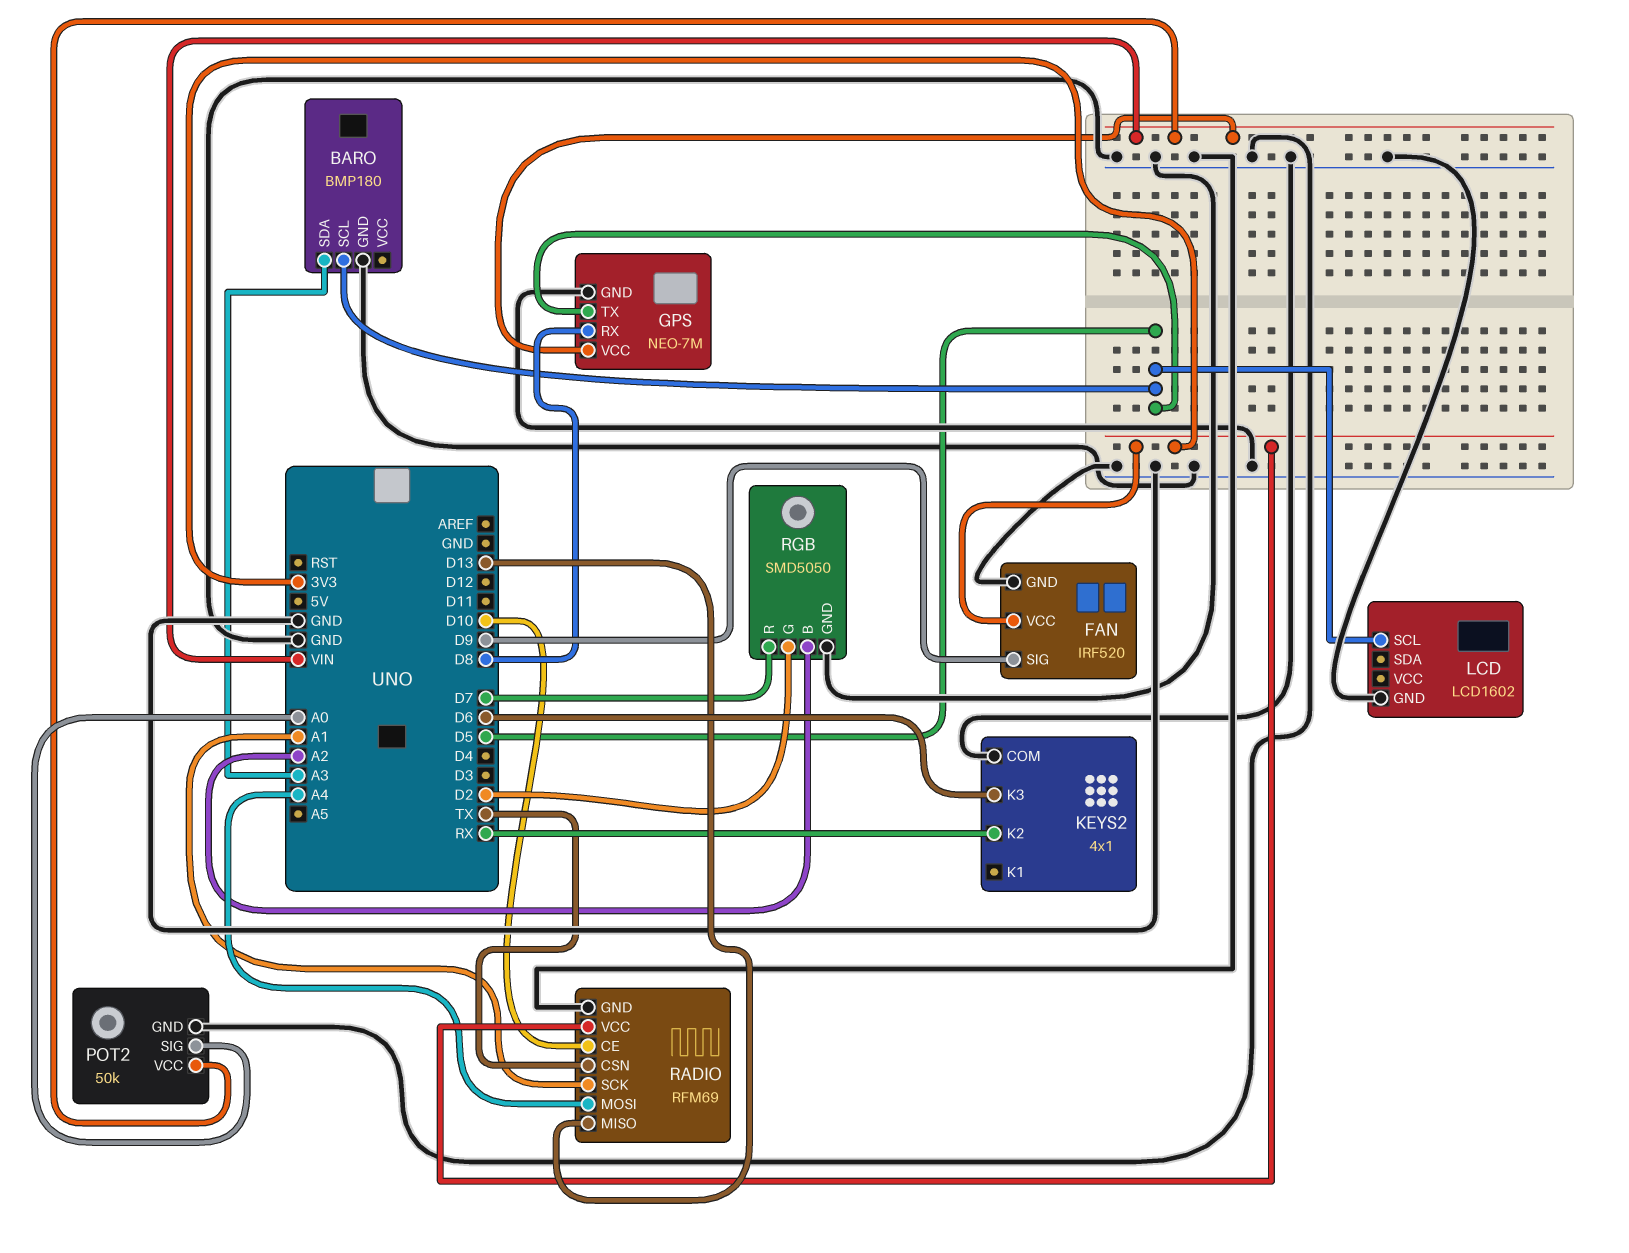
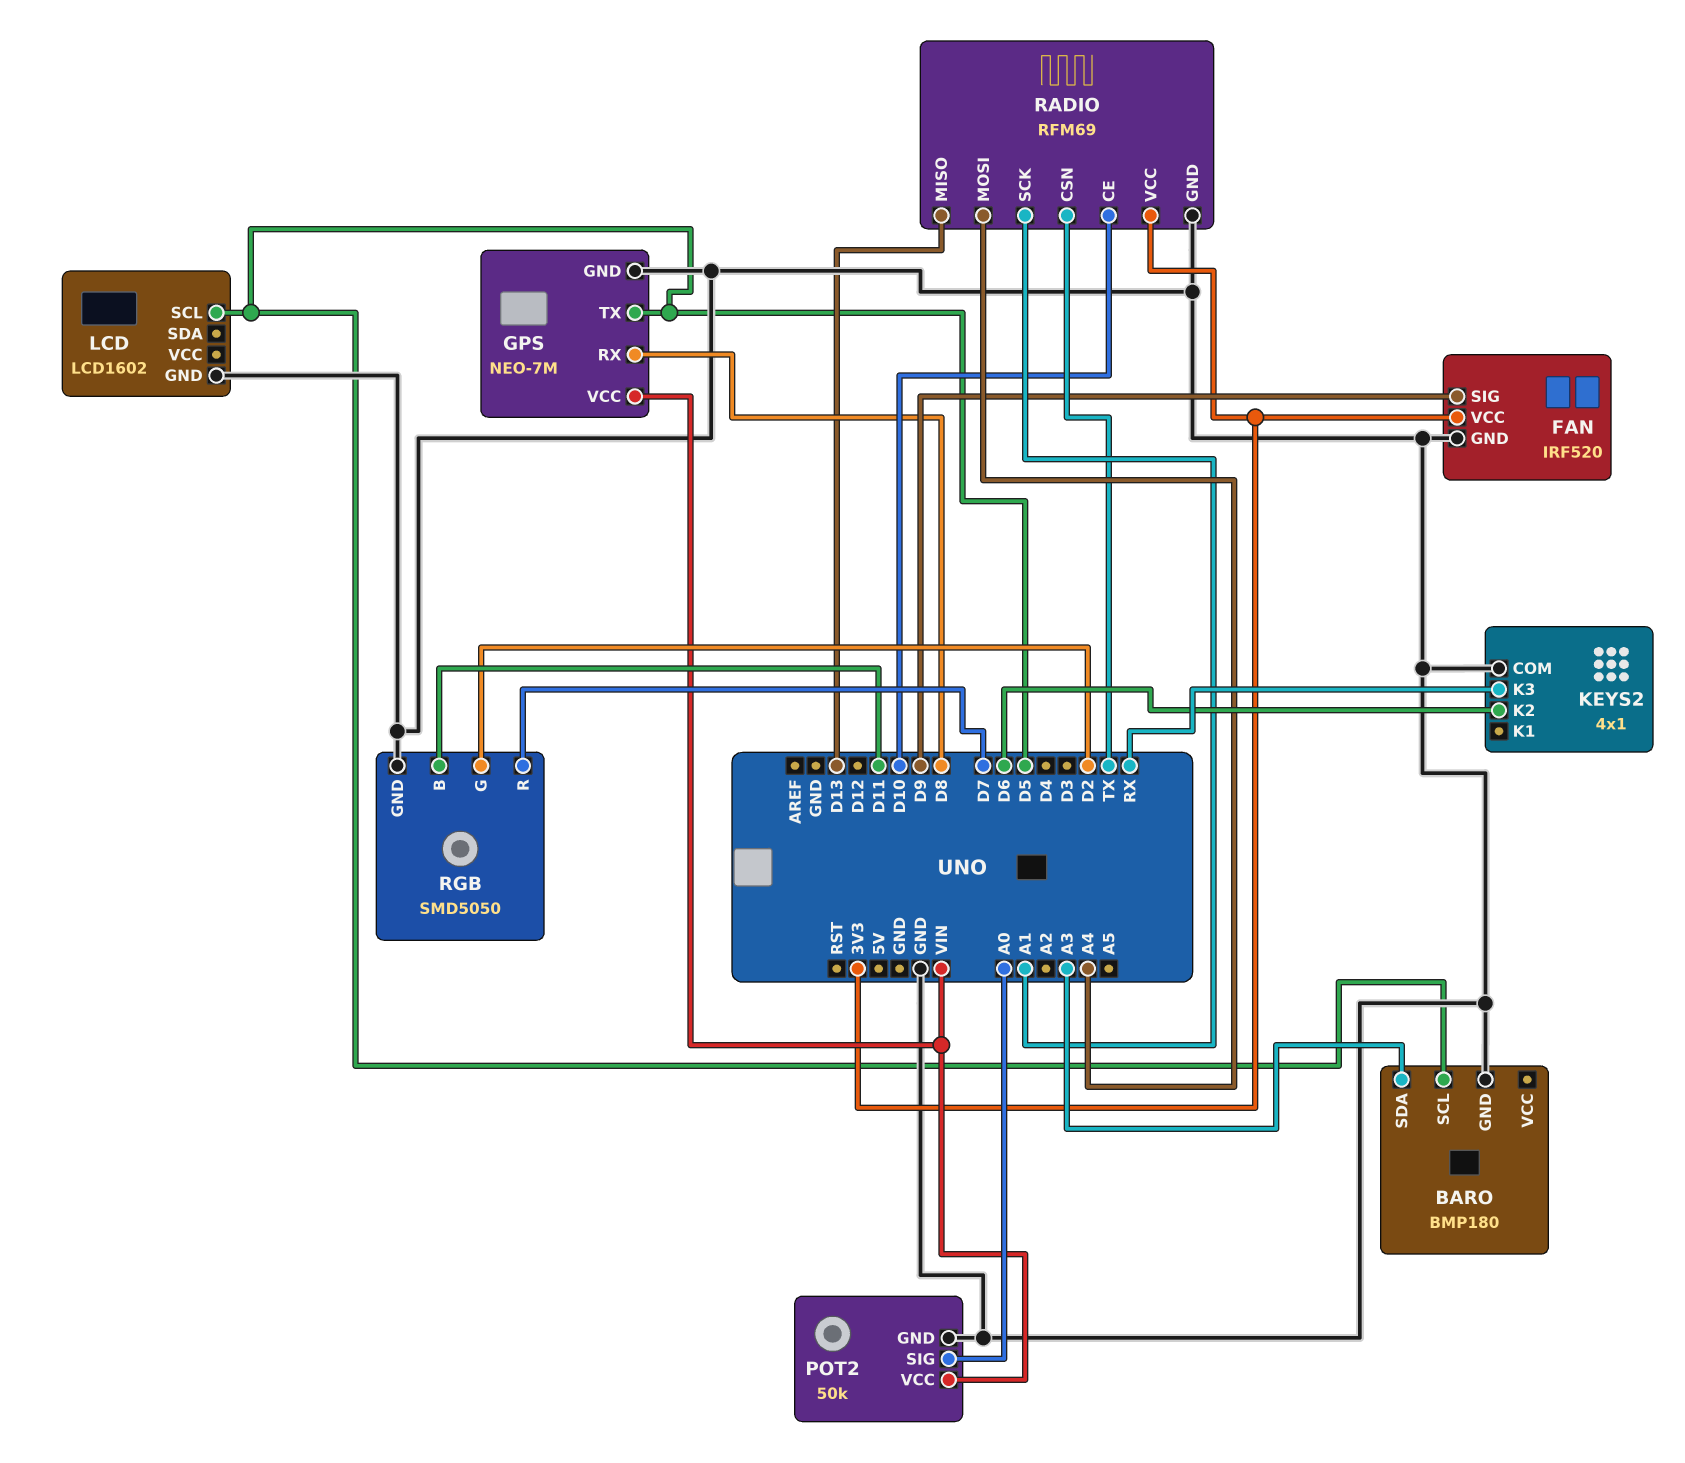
KEYS2 pin K2: RX -> D6
KEYS2 pin K3: D6 -> RX
RGB pin B: A2 -> D11

